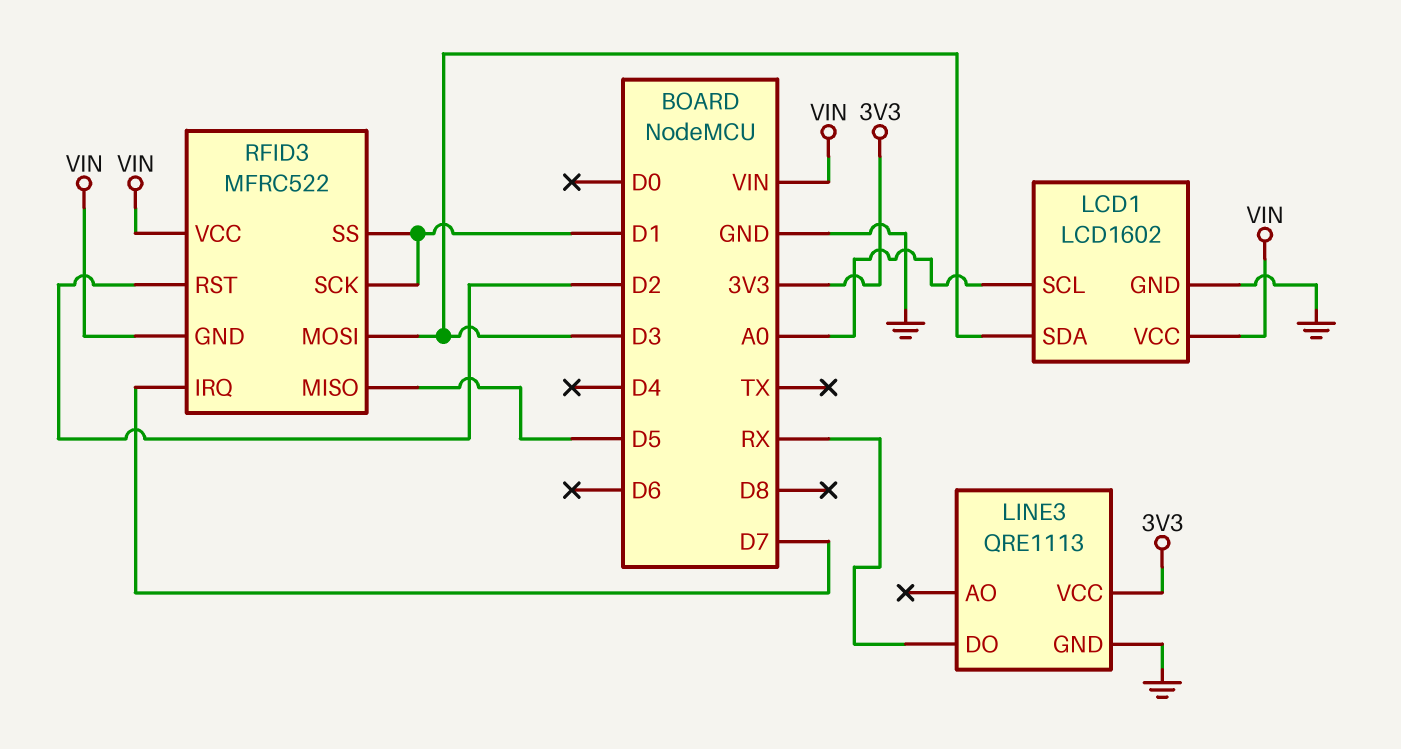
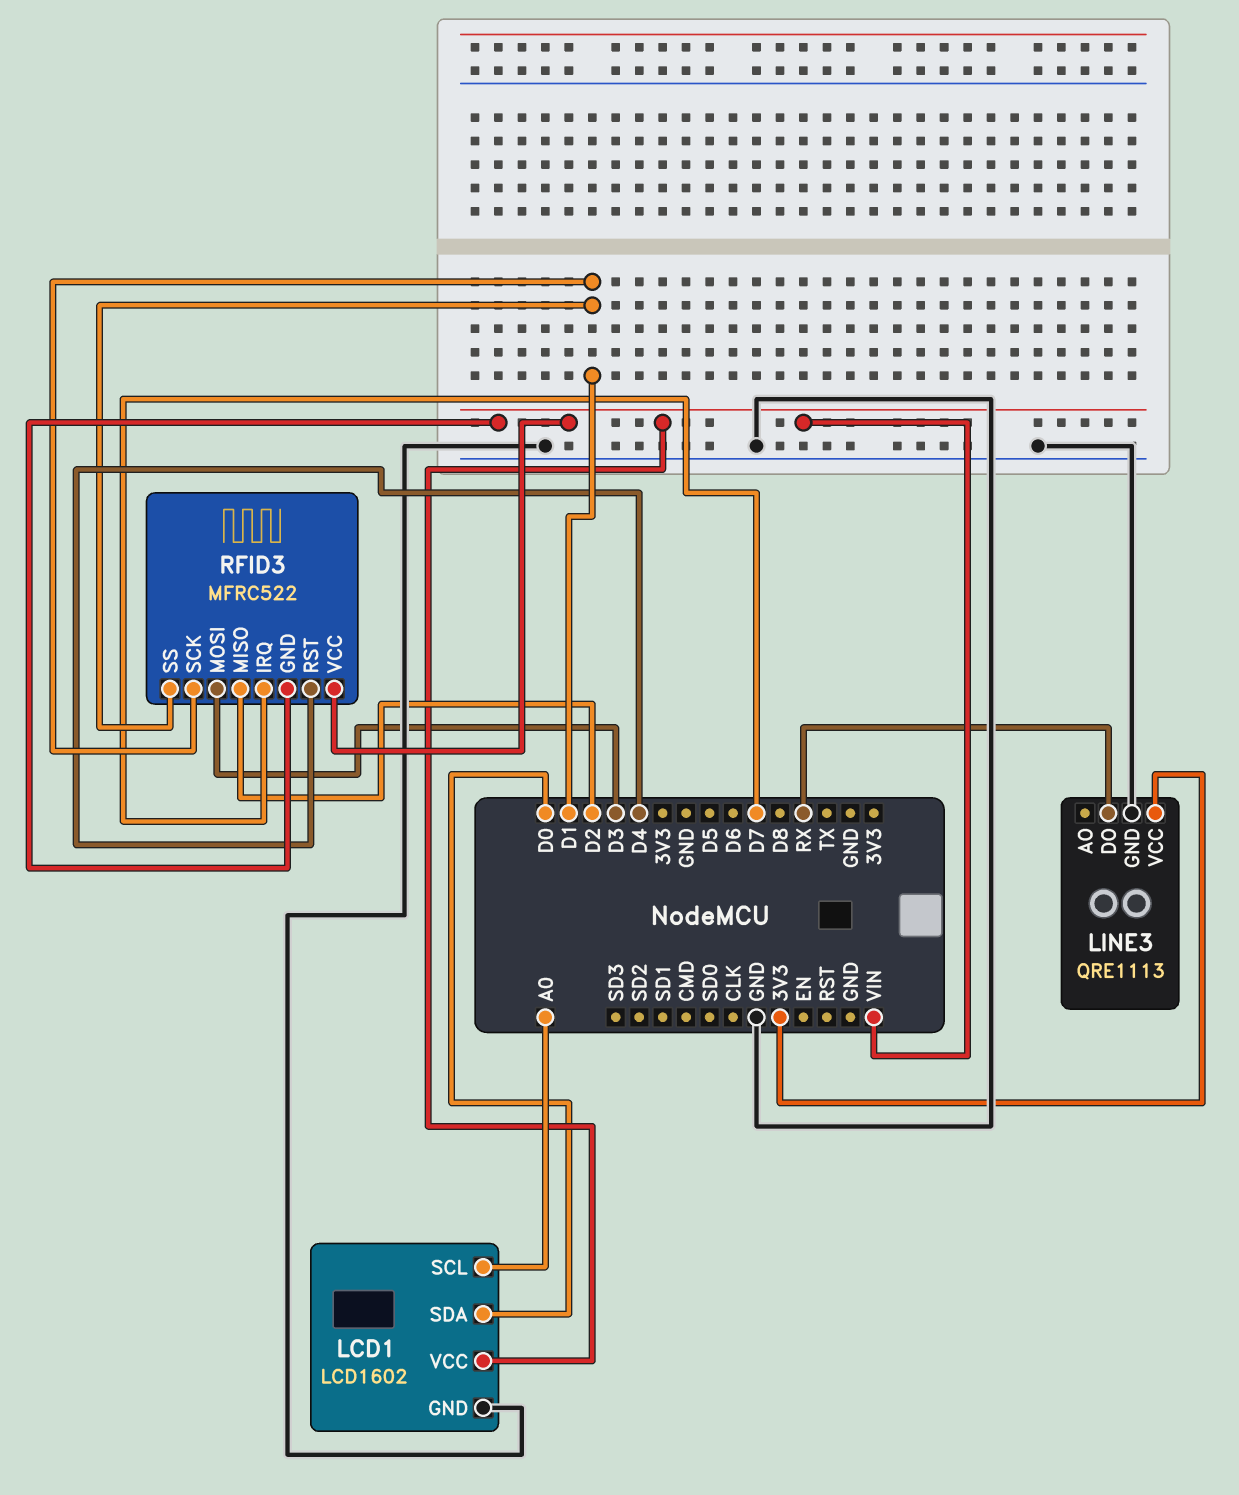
LCD1 pin SDA: D3 -> D0
RFID3 pin MISO: D5 -> D2
RFID3 pin RST: D2 -> D4

